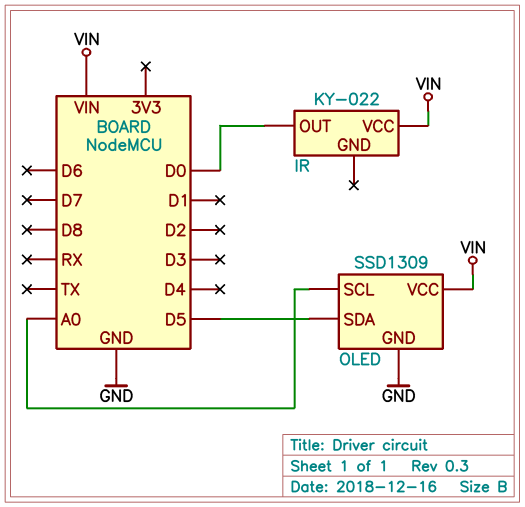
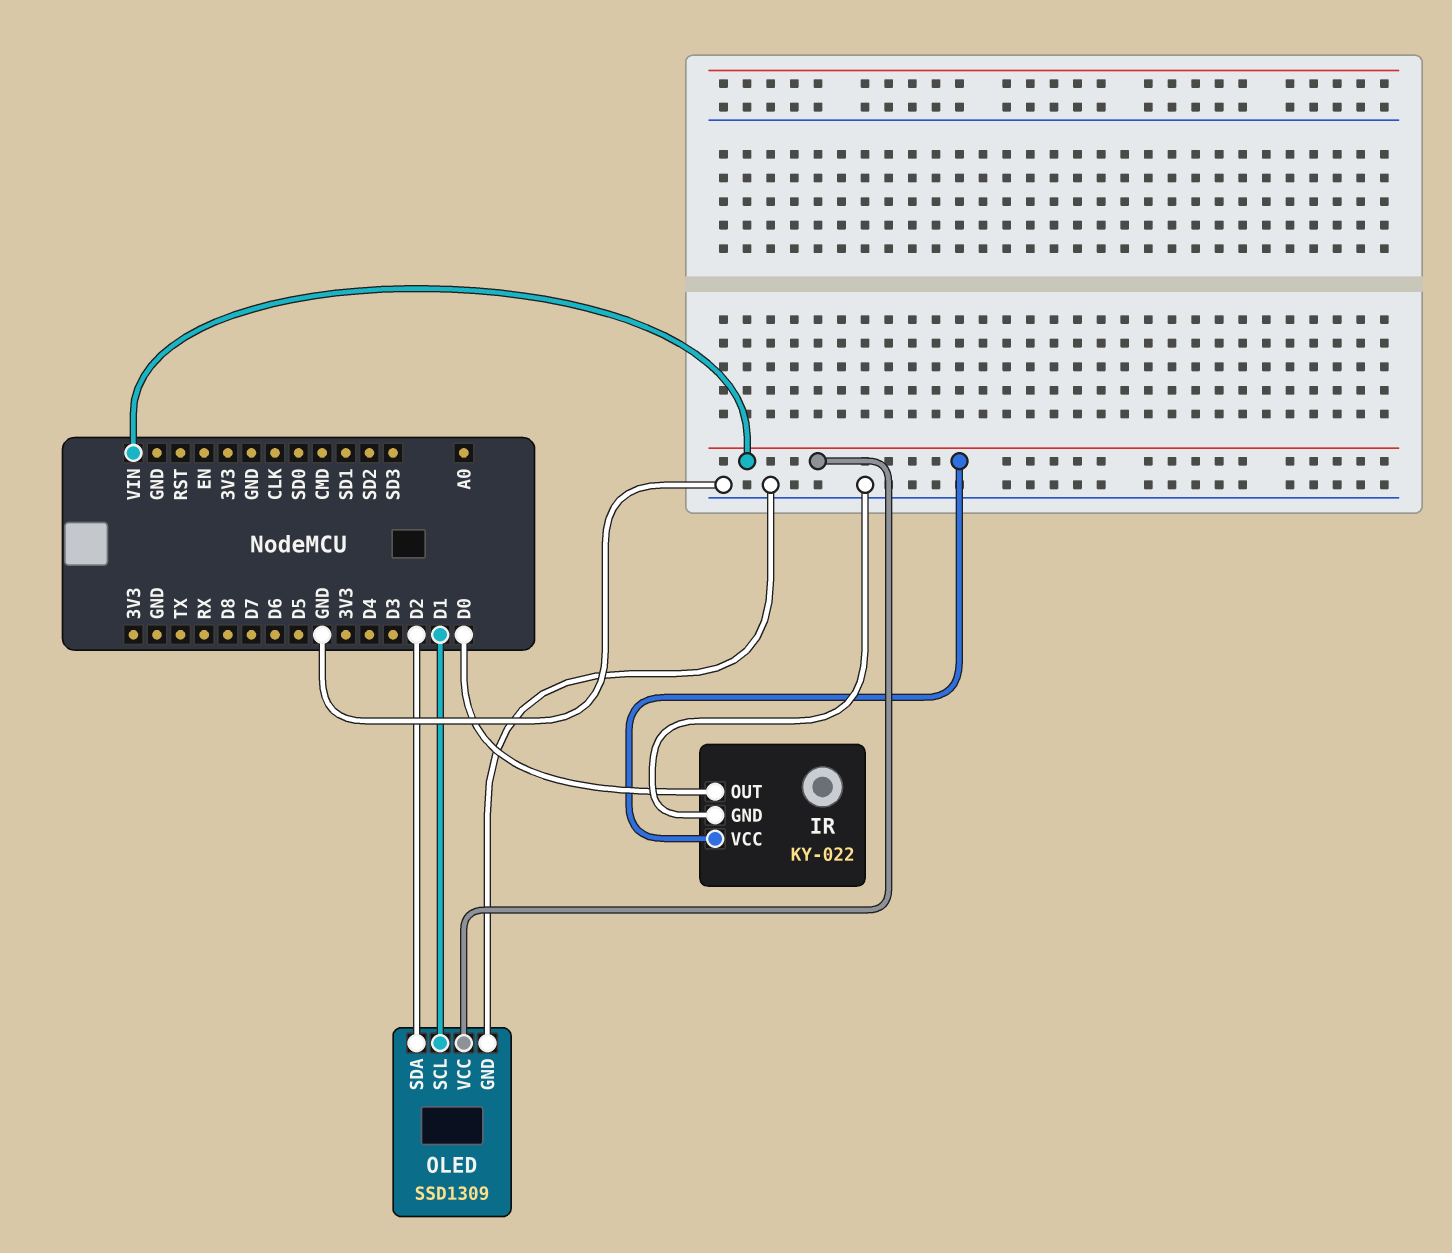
IR pin GND: none -> GND
OLED pin SCL: A0 -> D1
OLED pin SDA: D5 -> D2

